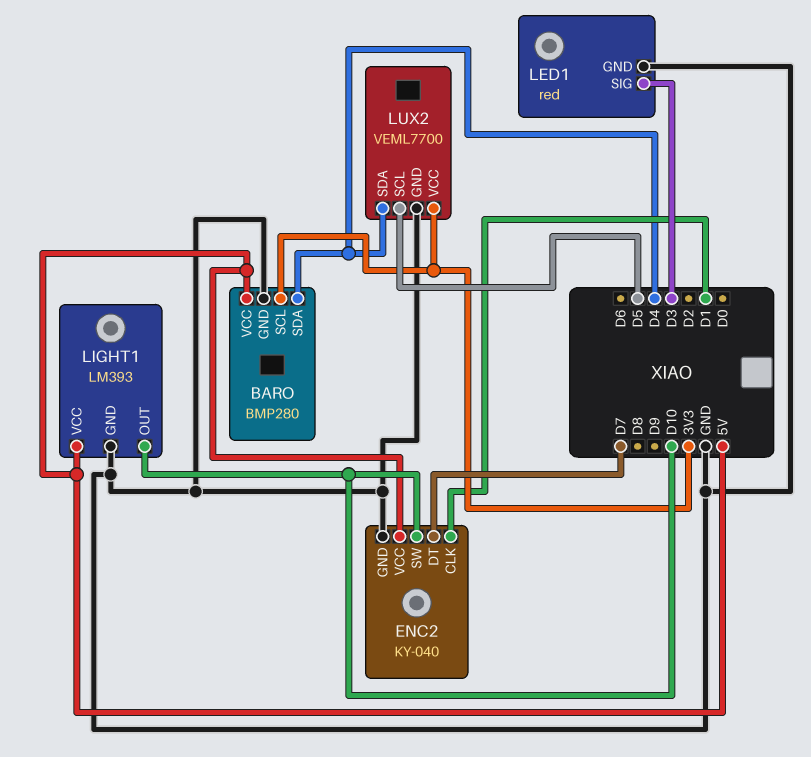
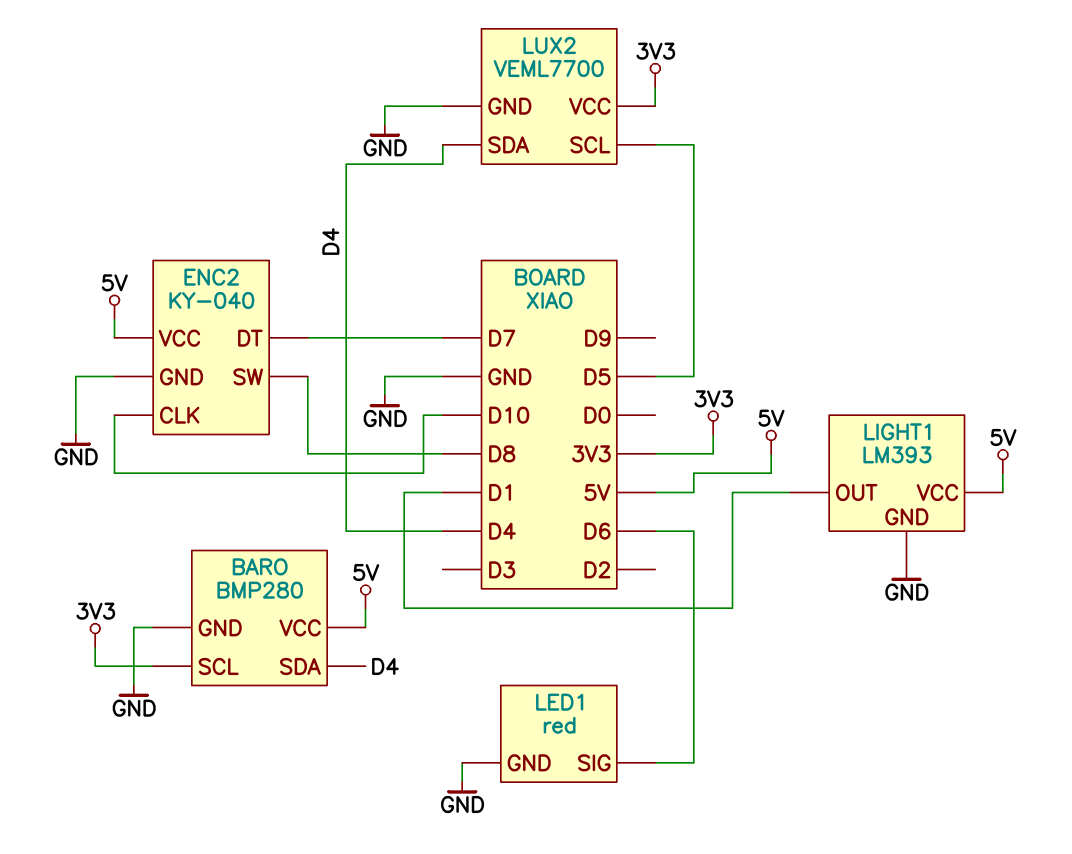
ENC2 pin CLK: D1 -> D10
ENC2 pin SW: D10 -> D8
LED1 pin SIG: D3 -> D6
LIGHT1 pin OUT: D10 -> D1

